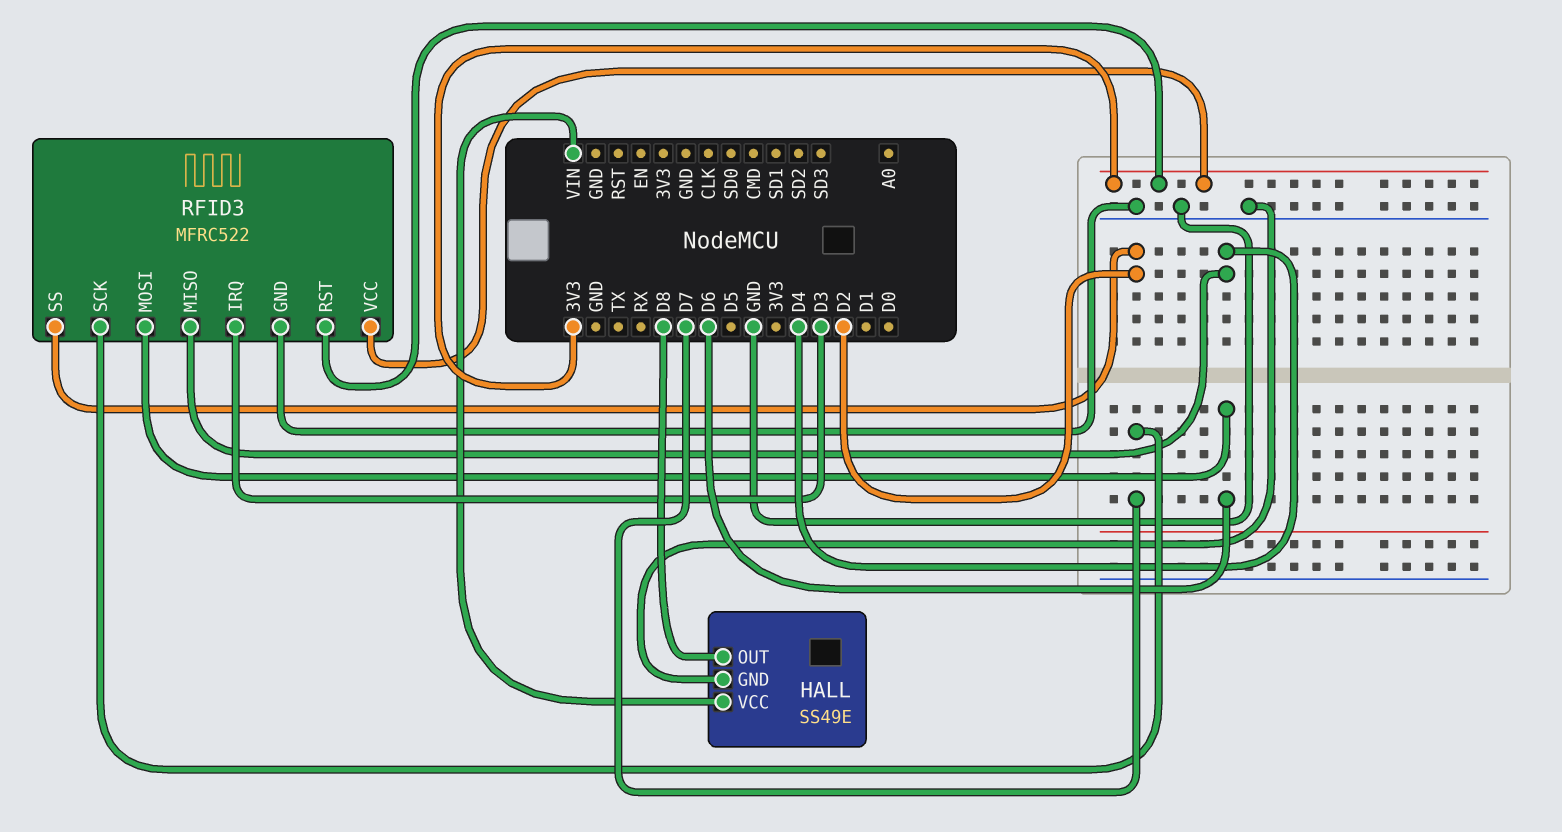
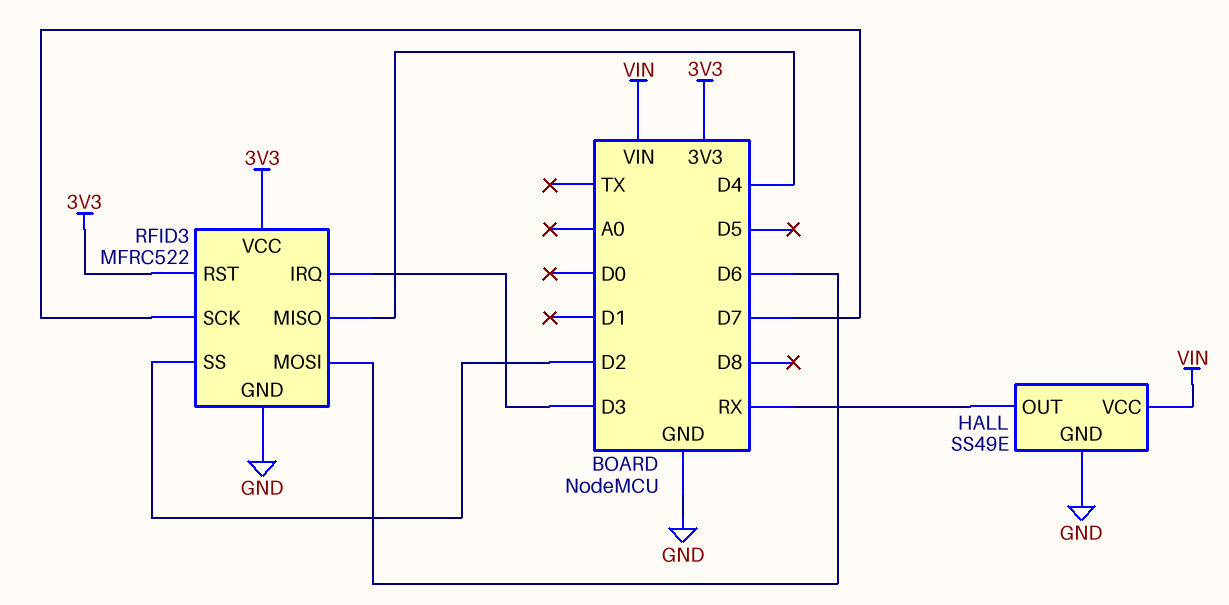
HALL pin OUT: D8 -> RX

